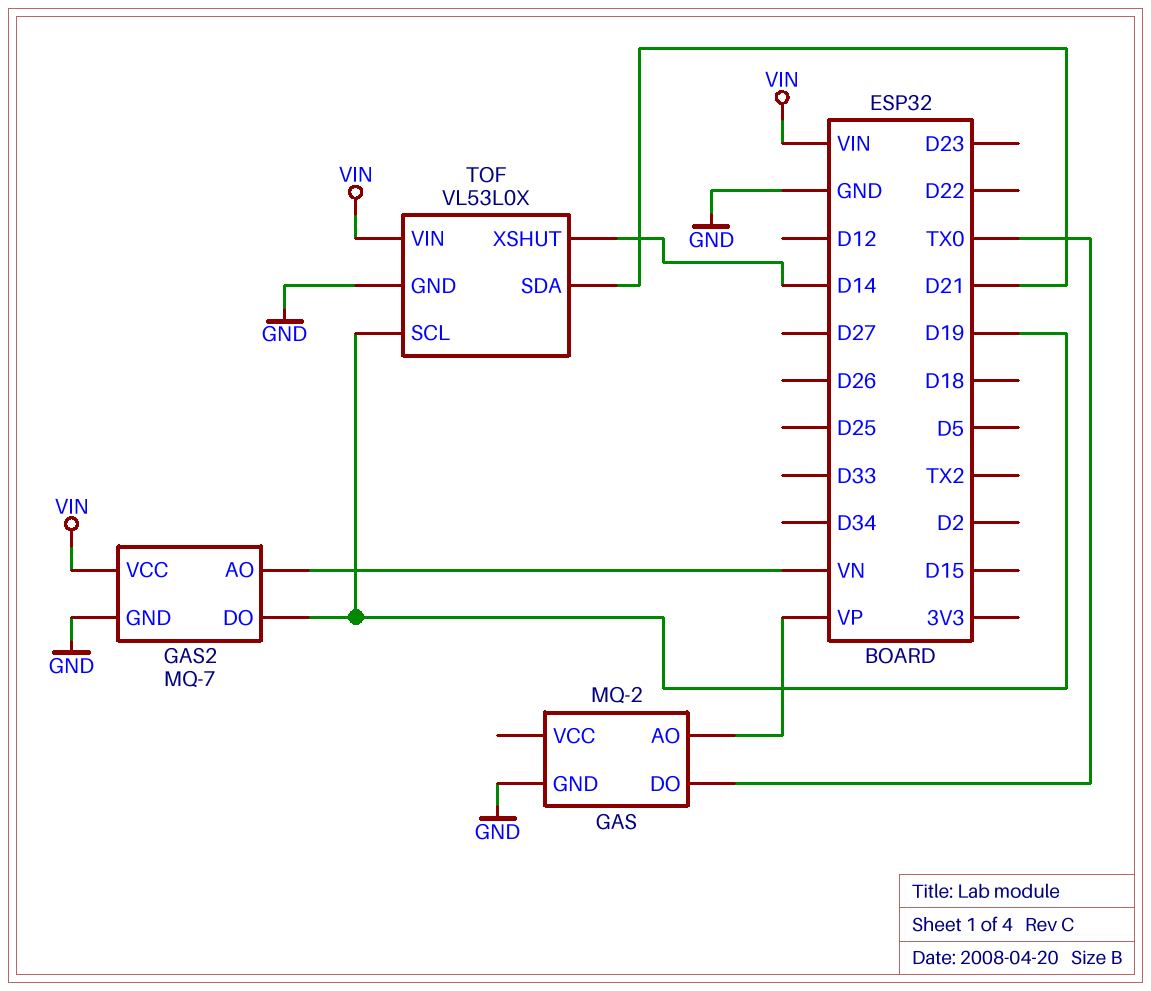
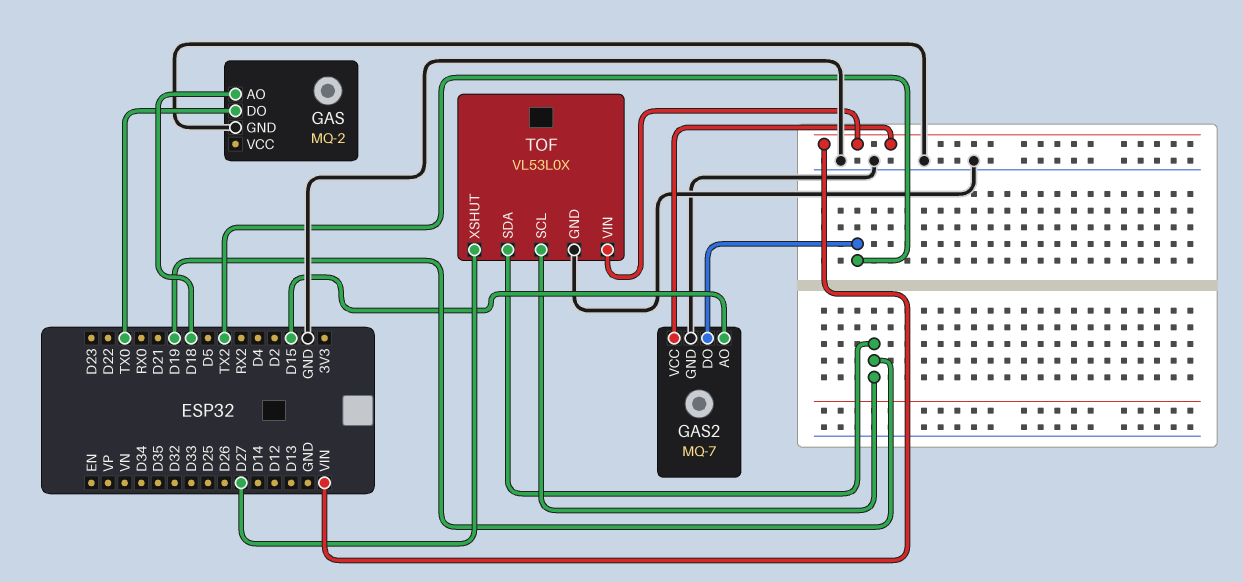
GAS pin AO: VP -> D18
GAS2 pin AO: VN -> D15
GAS2 pin DO: D19 -> TX2
TOF pin SDA: D21 -> D19
TOF pin XSHUT: D14 -> D27

